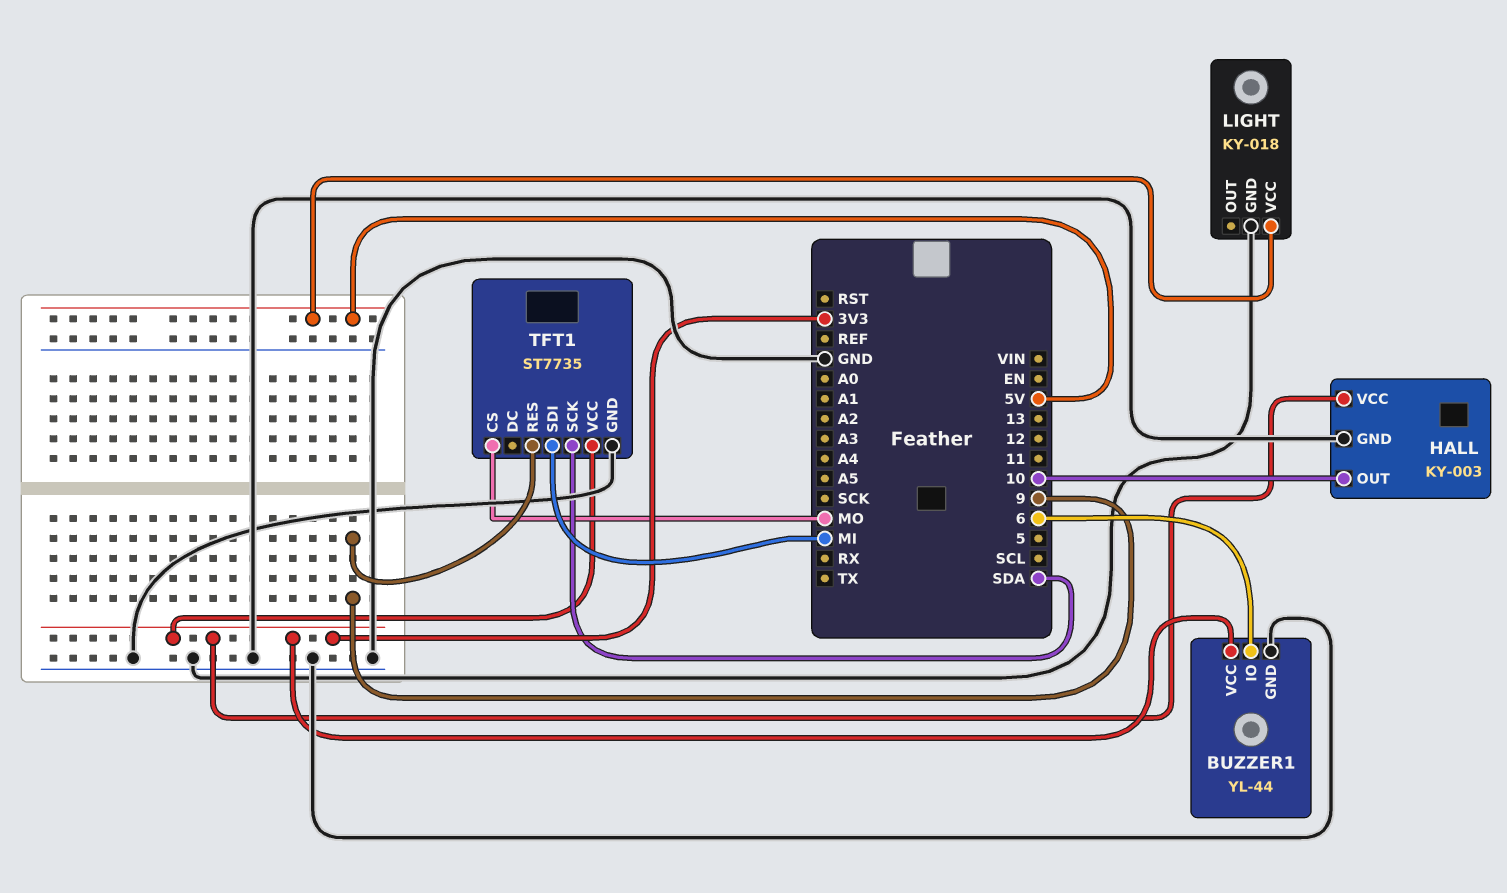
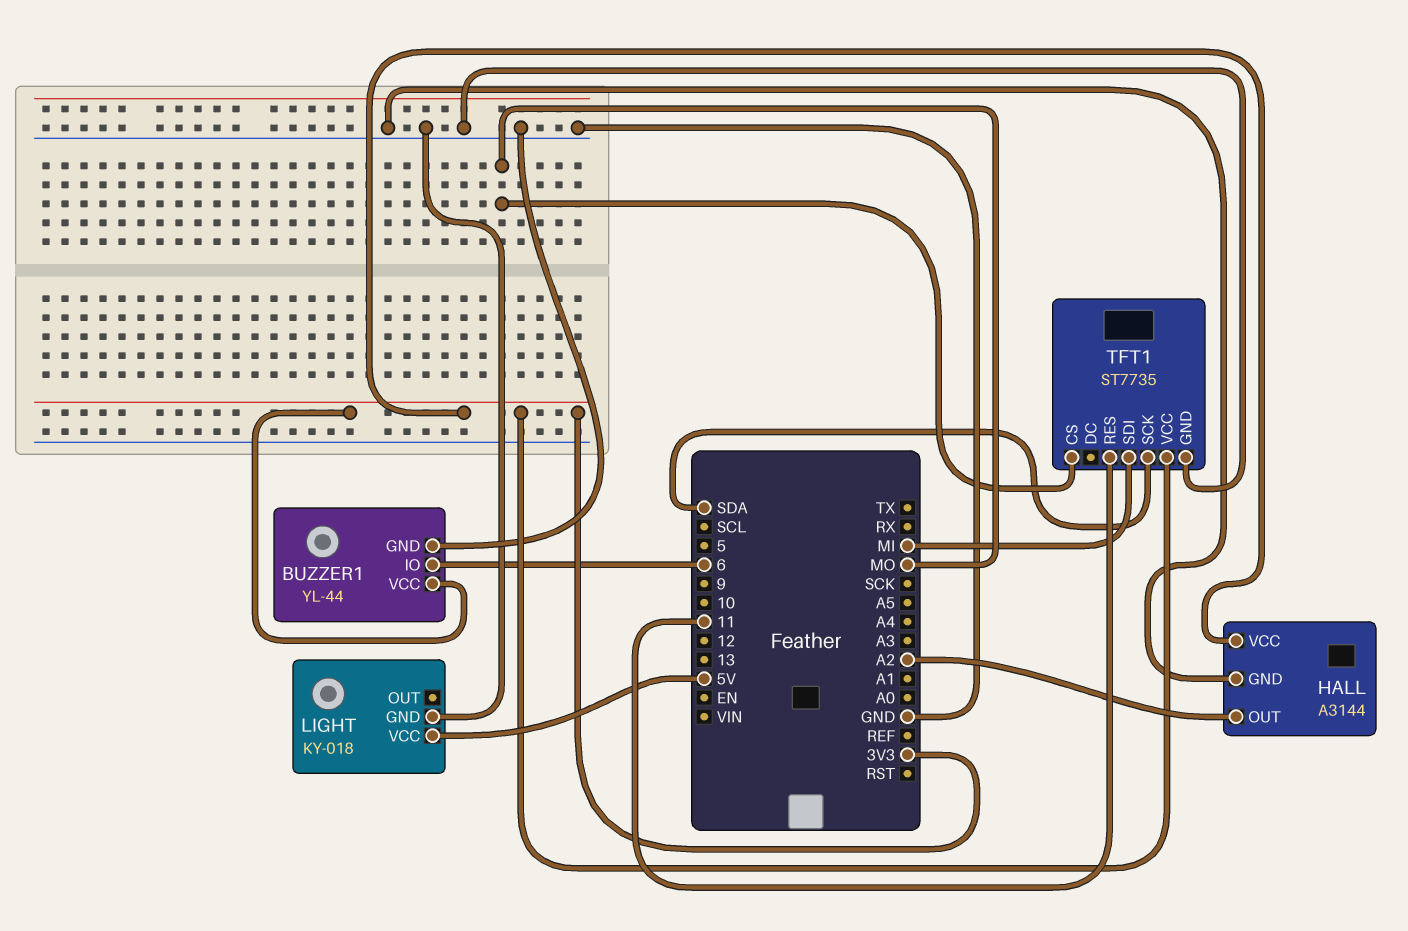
HALL: KY-003 -> A3144
HALL pin OUT: 10 -> A2
TFT1 pin RES: 9 -> 11

